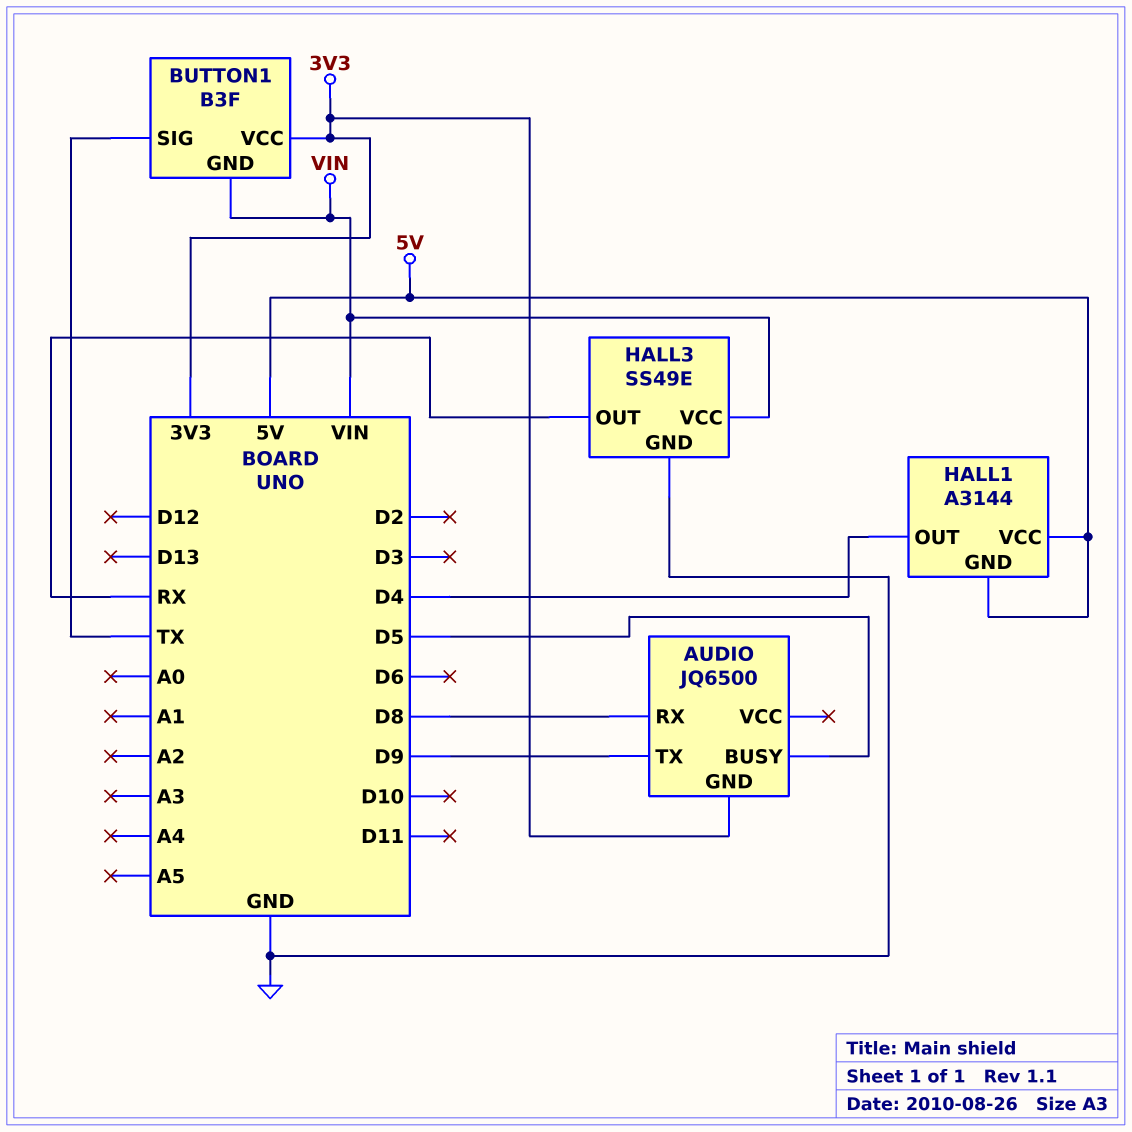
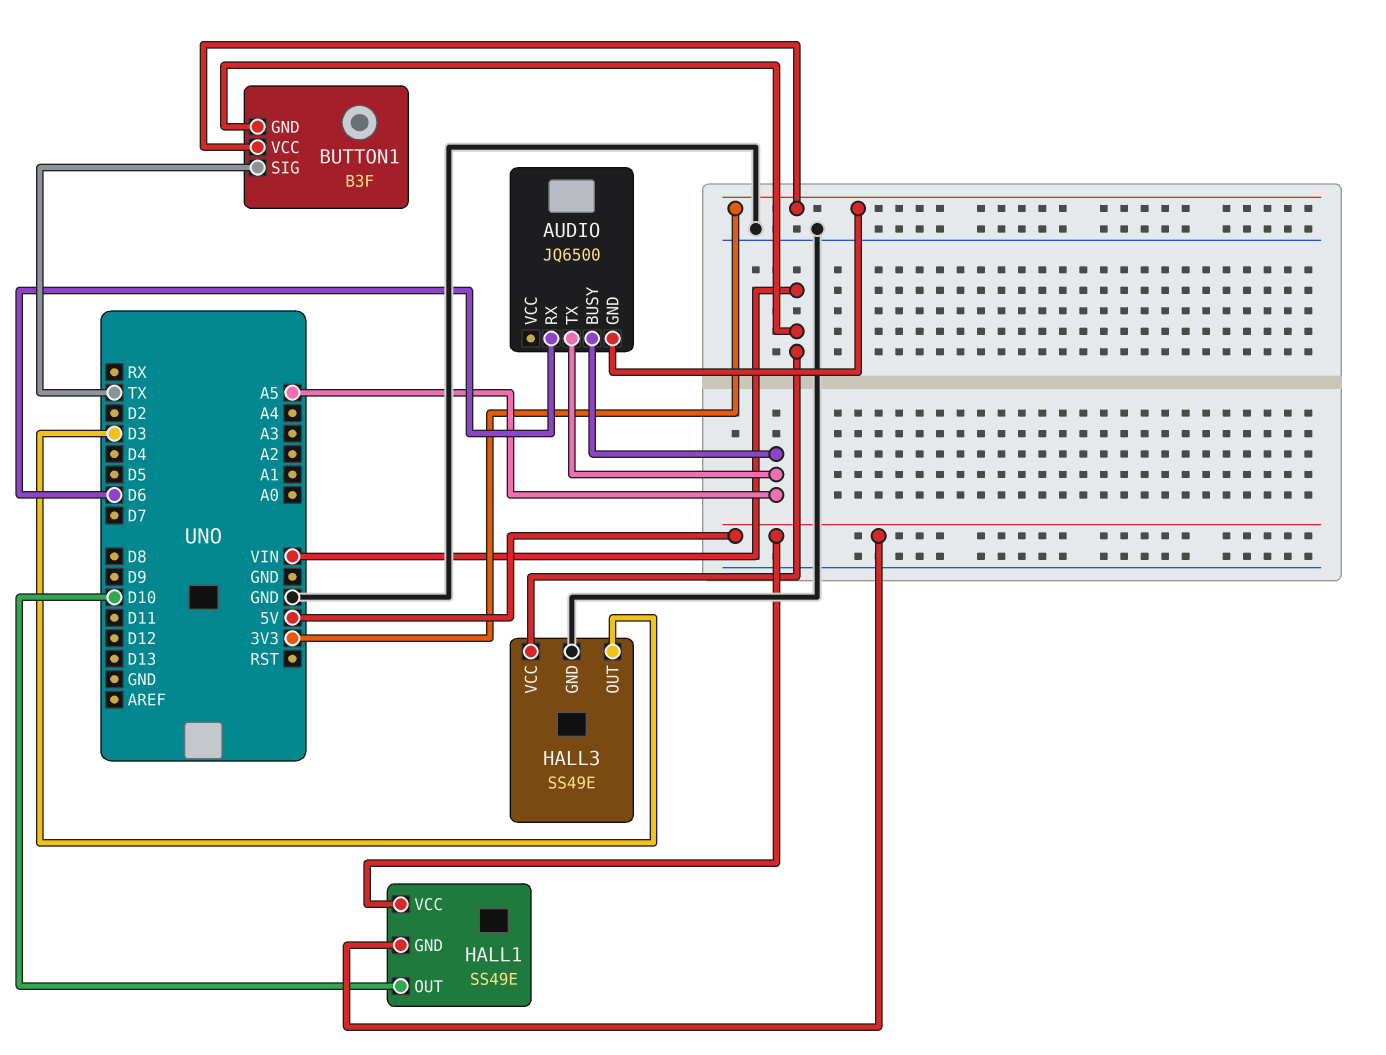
AUDIO pin BUSY: D5 -> A5
AUDIO pin RX: D8 -> D6
AUDIO pin TX: D9 -> A5
HALL1: A3144 -> SS49E
HALL1 pin OUT: D4 -> D10
HALL3 pin OUT: RX -> D3

